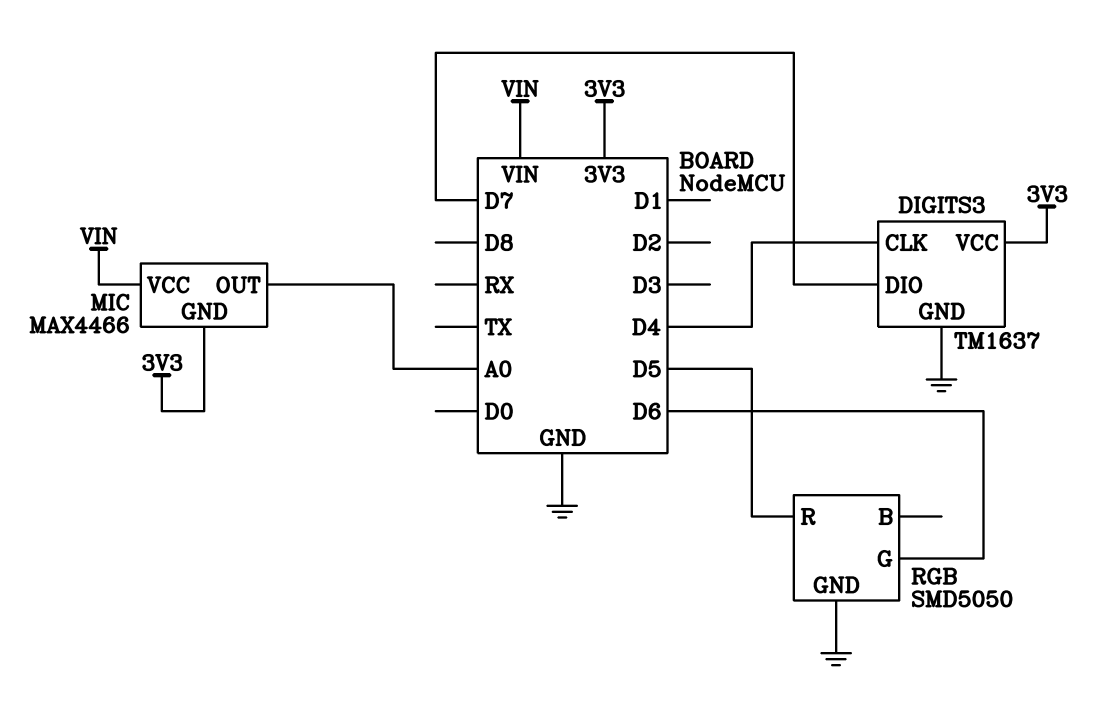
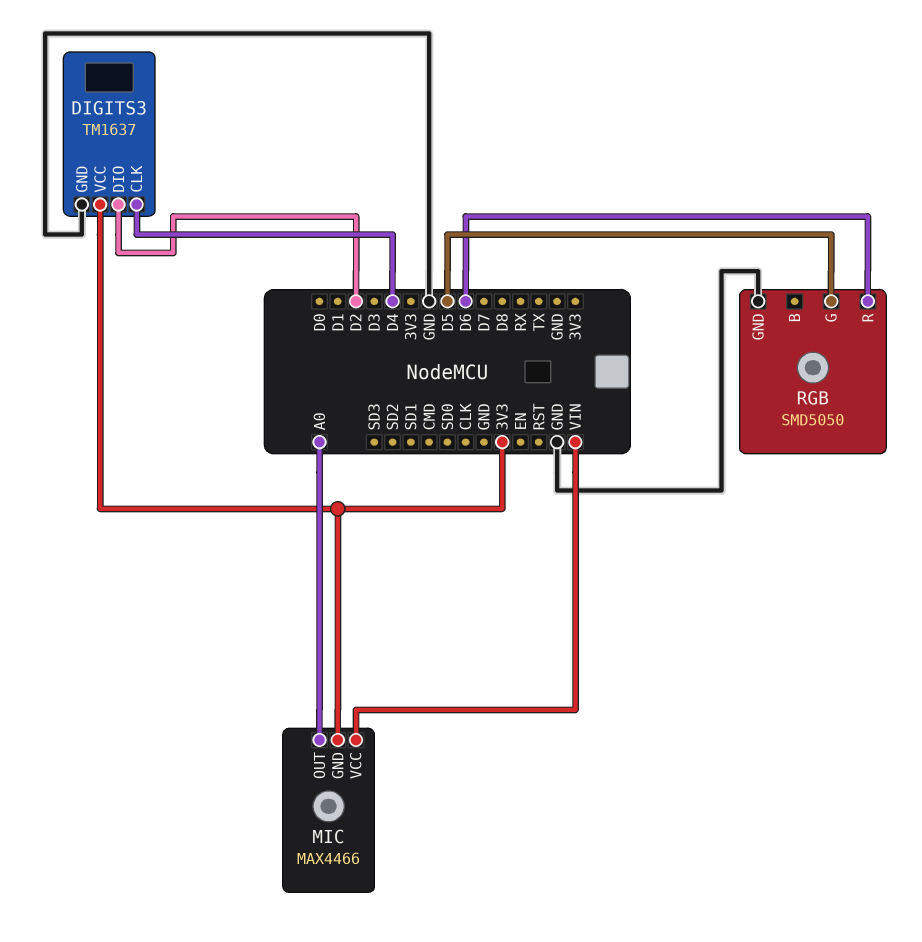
DIGITS3 pin DIO: D7 -> D2
RGB pin G: D6 -> D5
RGB pin R: D5 -> D6

